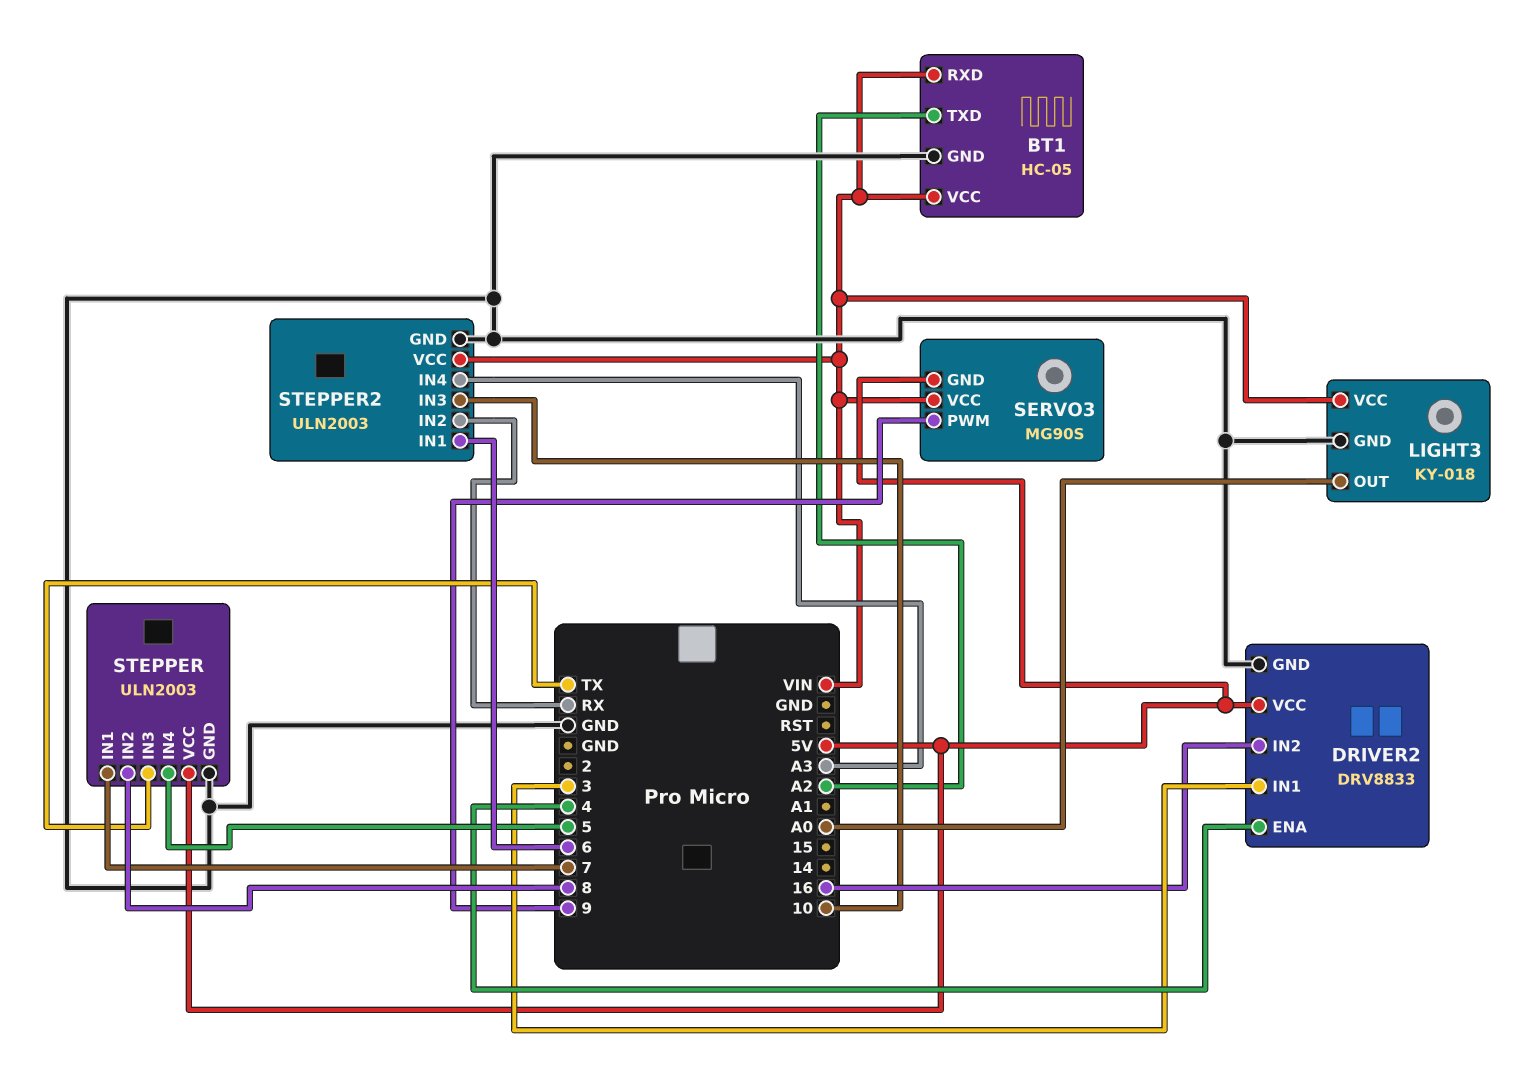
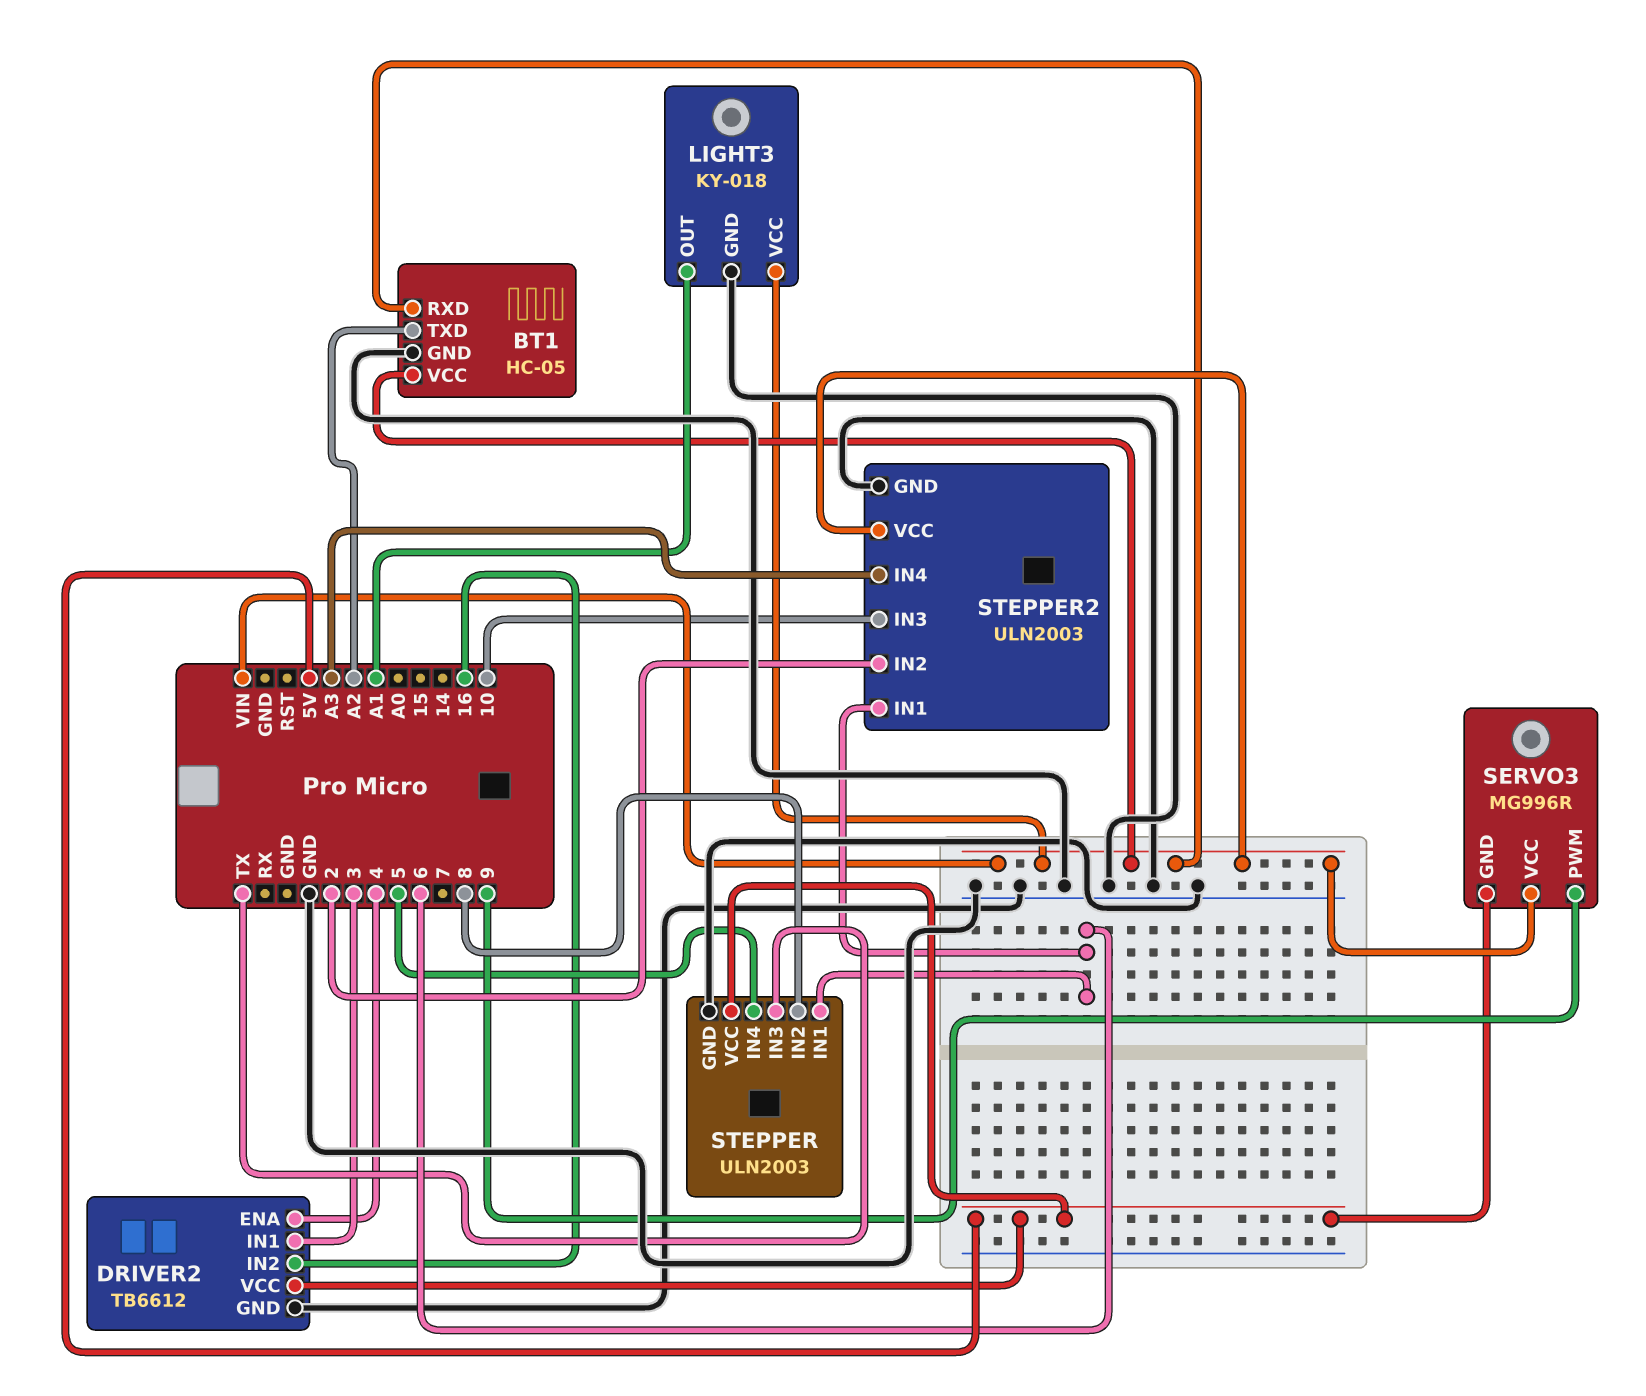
DRIVER2: DRV8833 -> TB6612
LIGHT3 pin OUT: A0 -> A1
SERVO3: MG90S -> MG996R
STEPPER pin IN1: 7 -> 6
STEPPER2 pin IN2: RX -> 2

